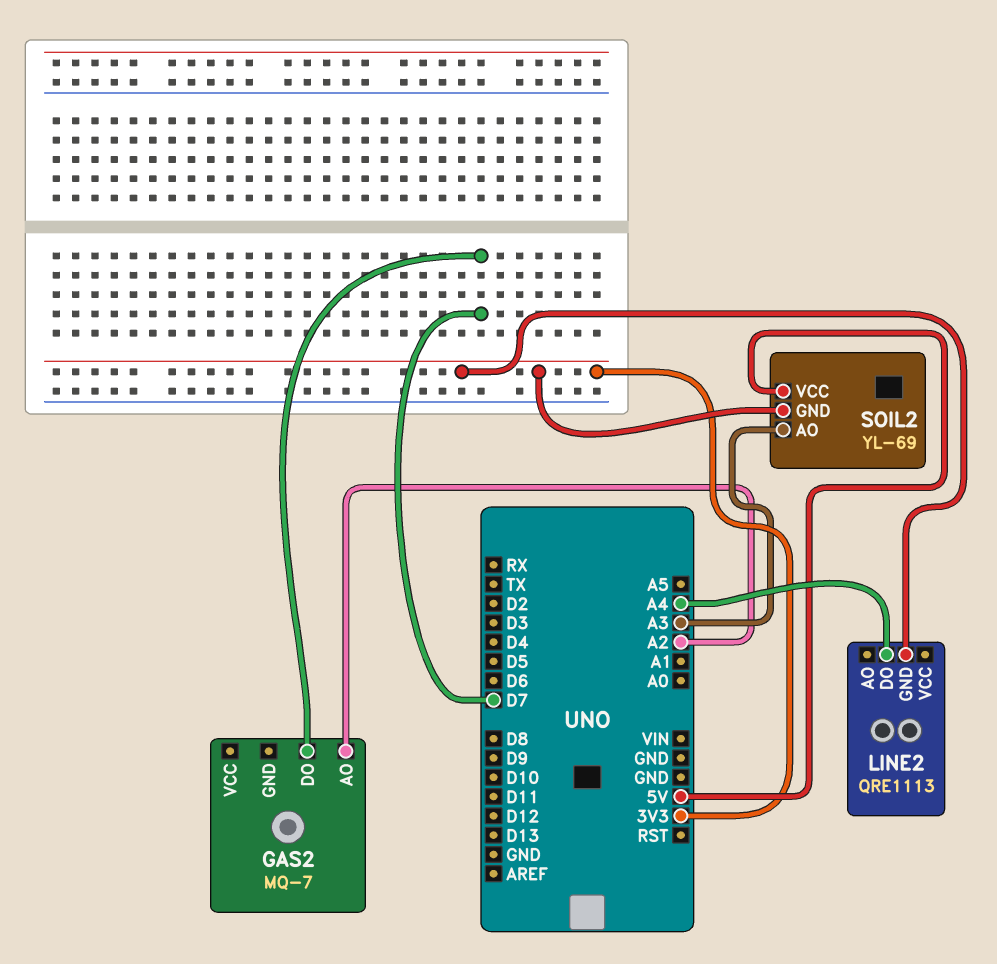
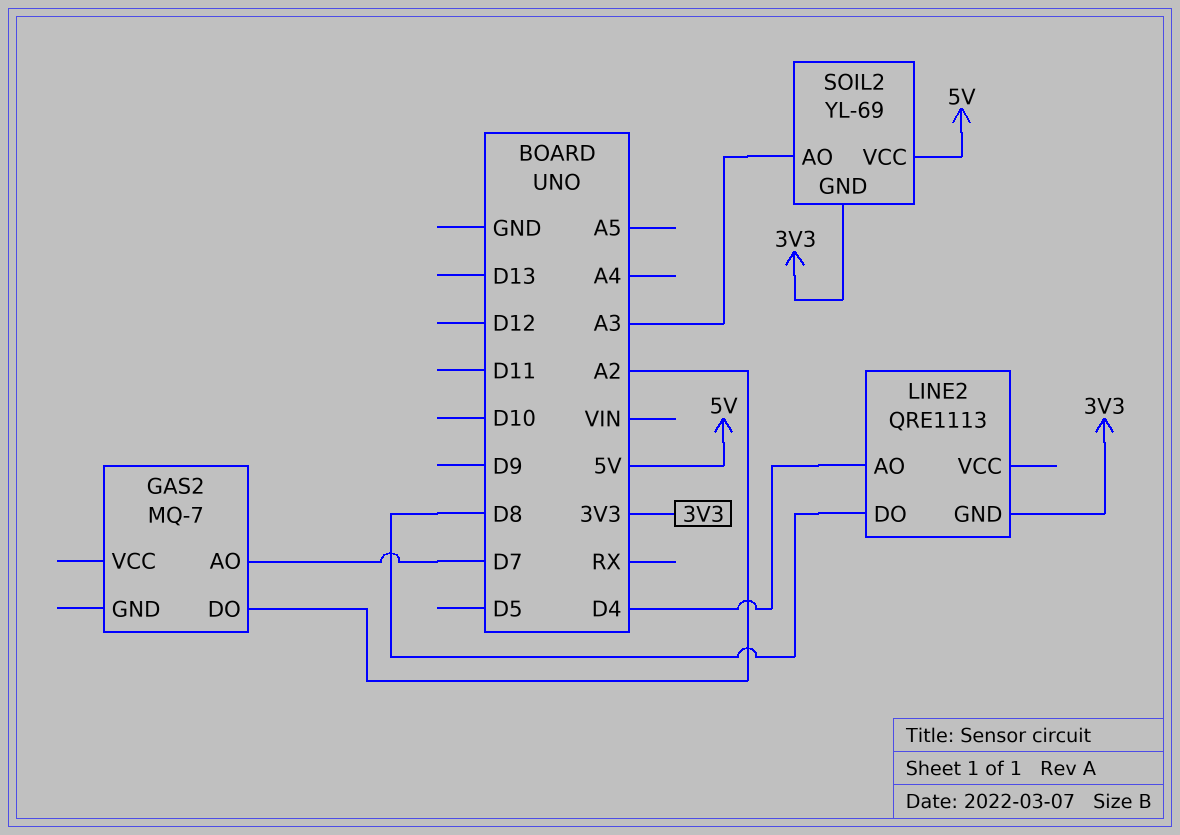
GAS2 pin AO: A2 -> D7
GAS2 pin DO: D7 -> A2
LINE2 pin AO: none -> D4
LINE2 pin DO: A4 -> D8

